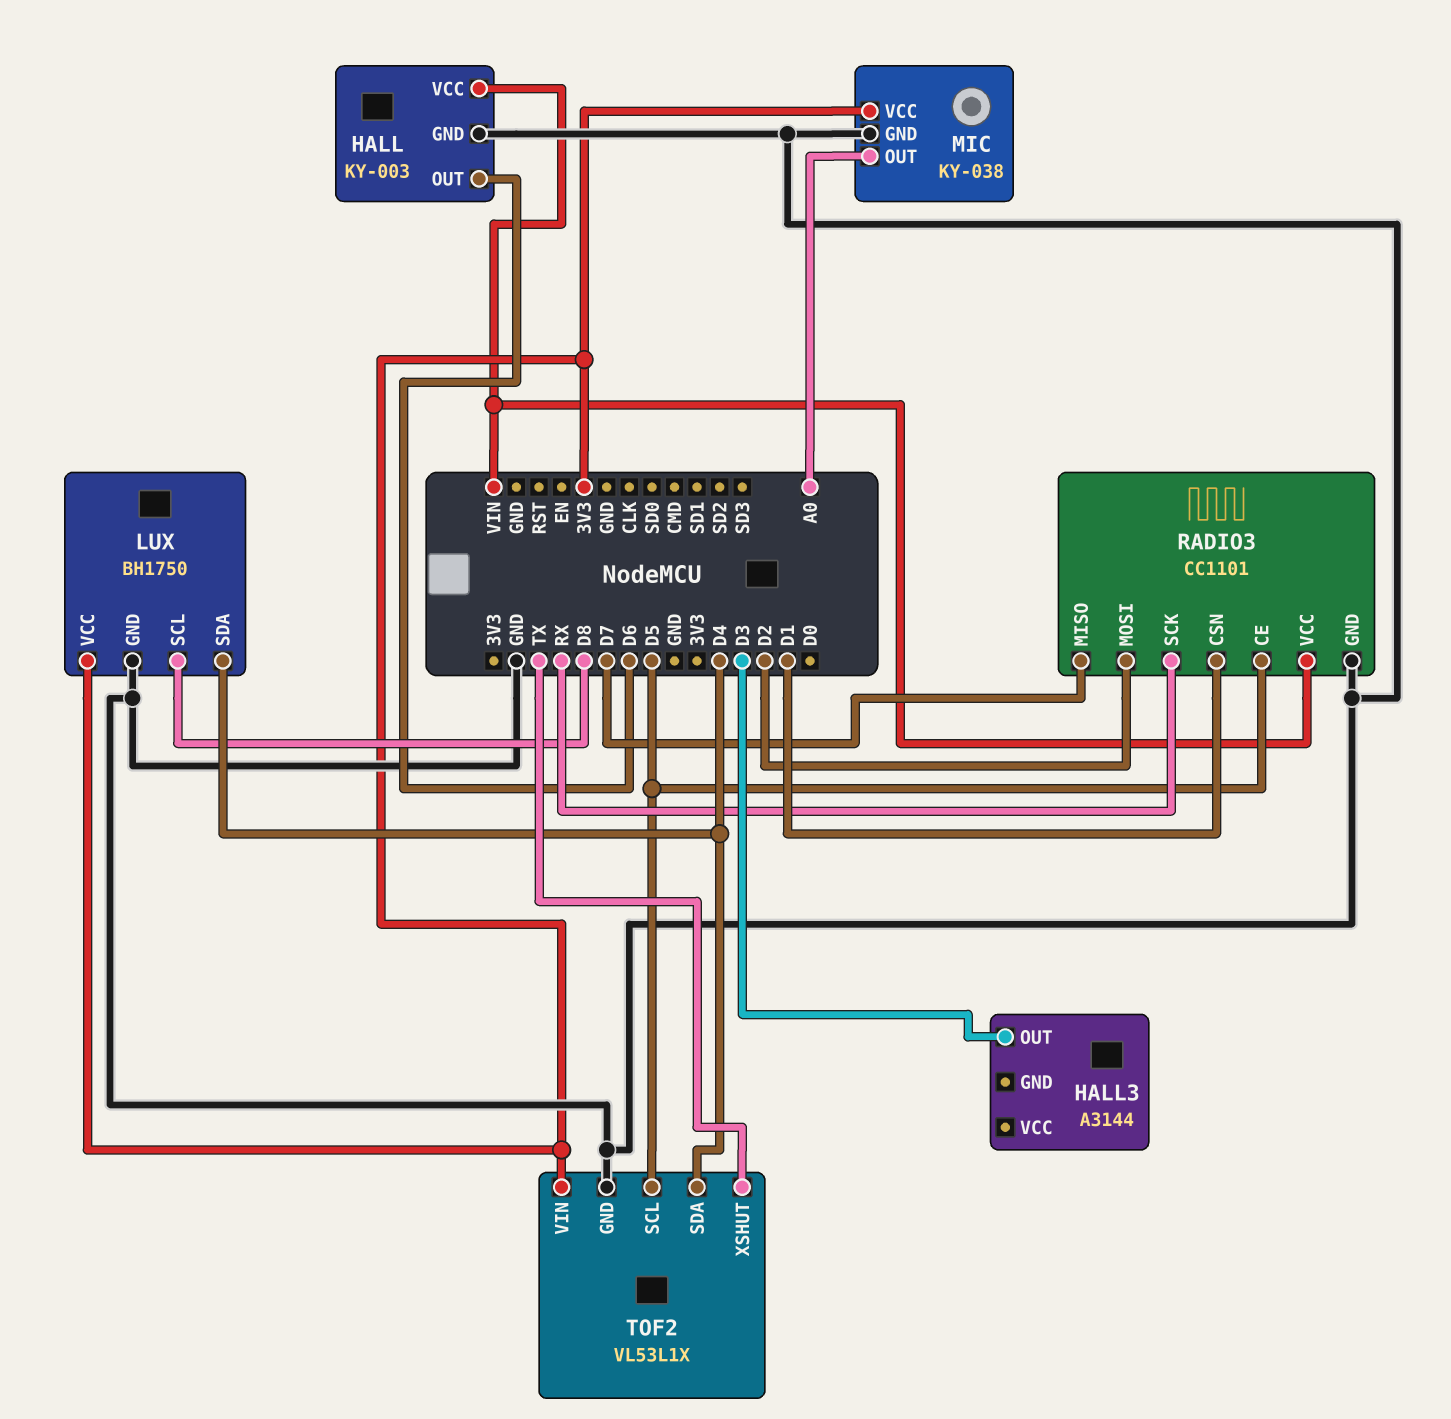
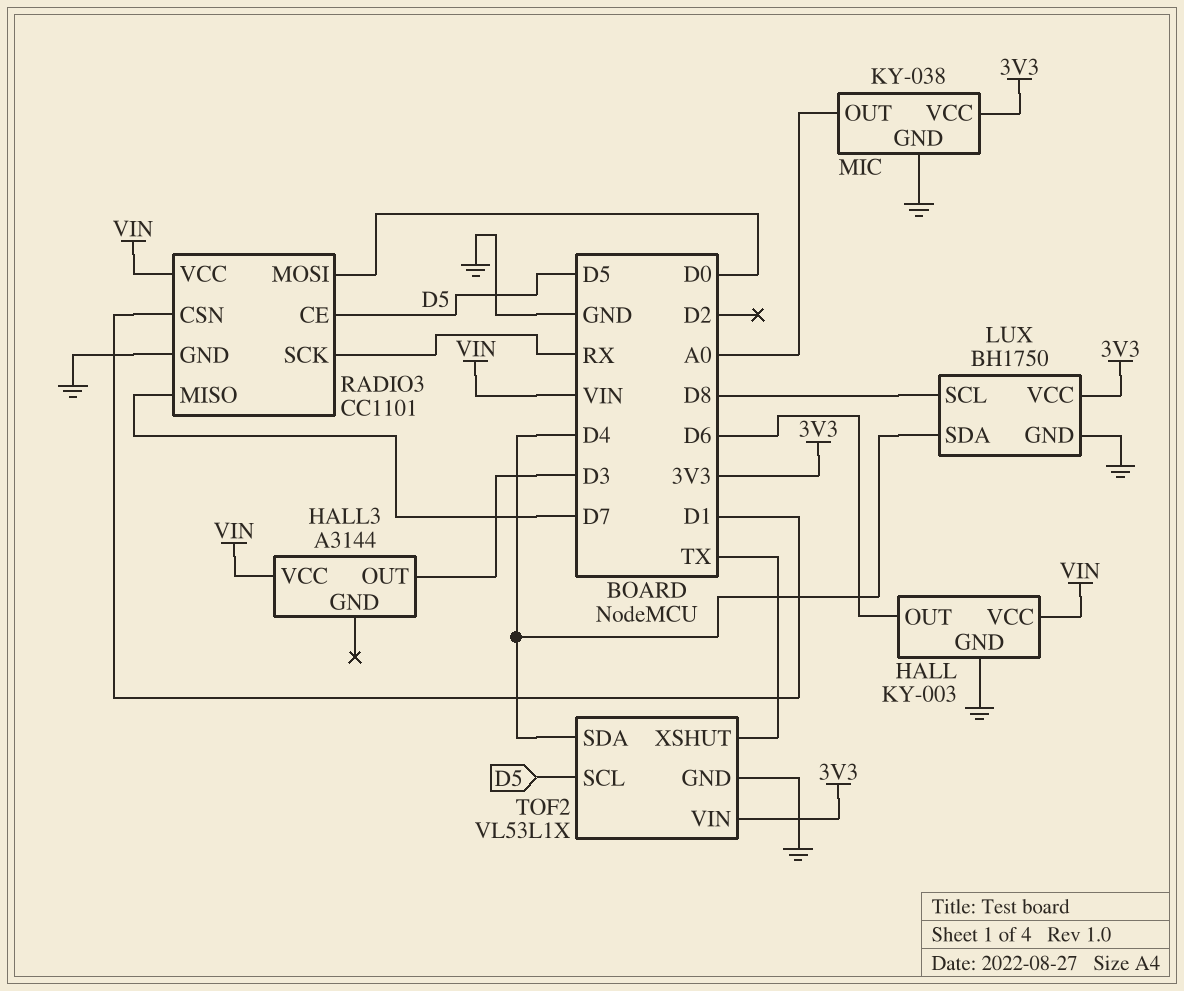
HALL3 pin VCC: none -> VIN
RADIO3 pin MOSI: D2 -> D0

